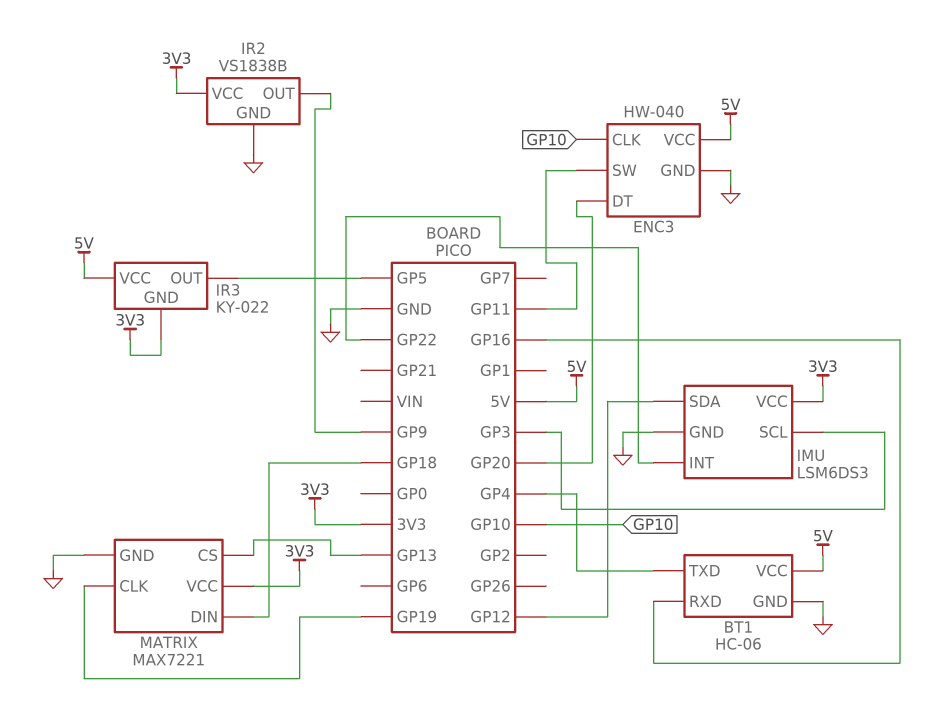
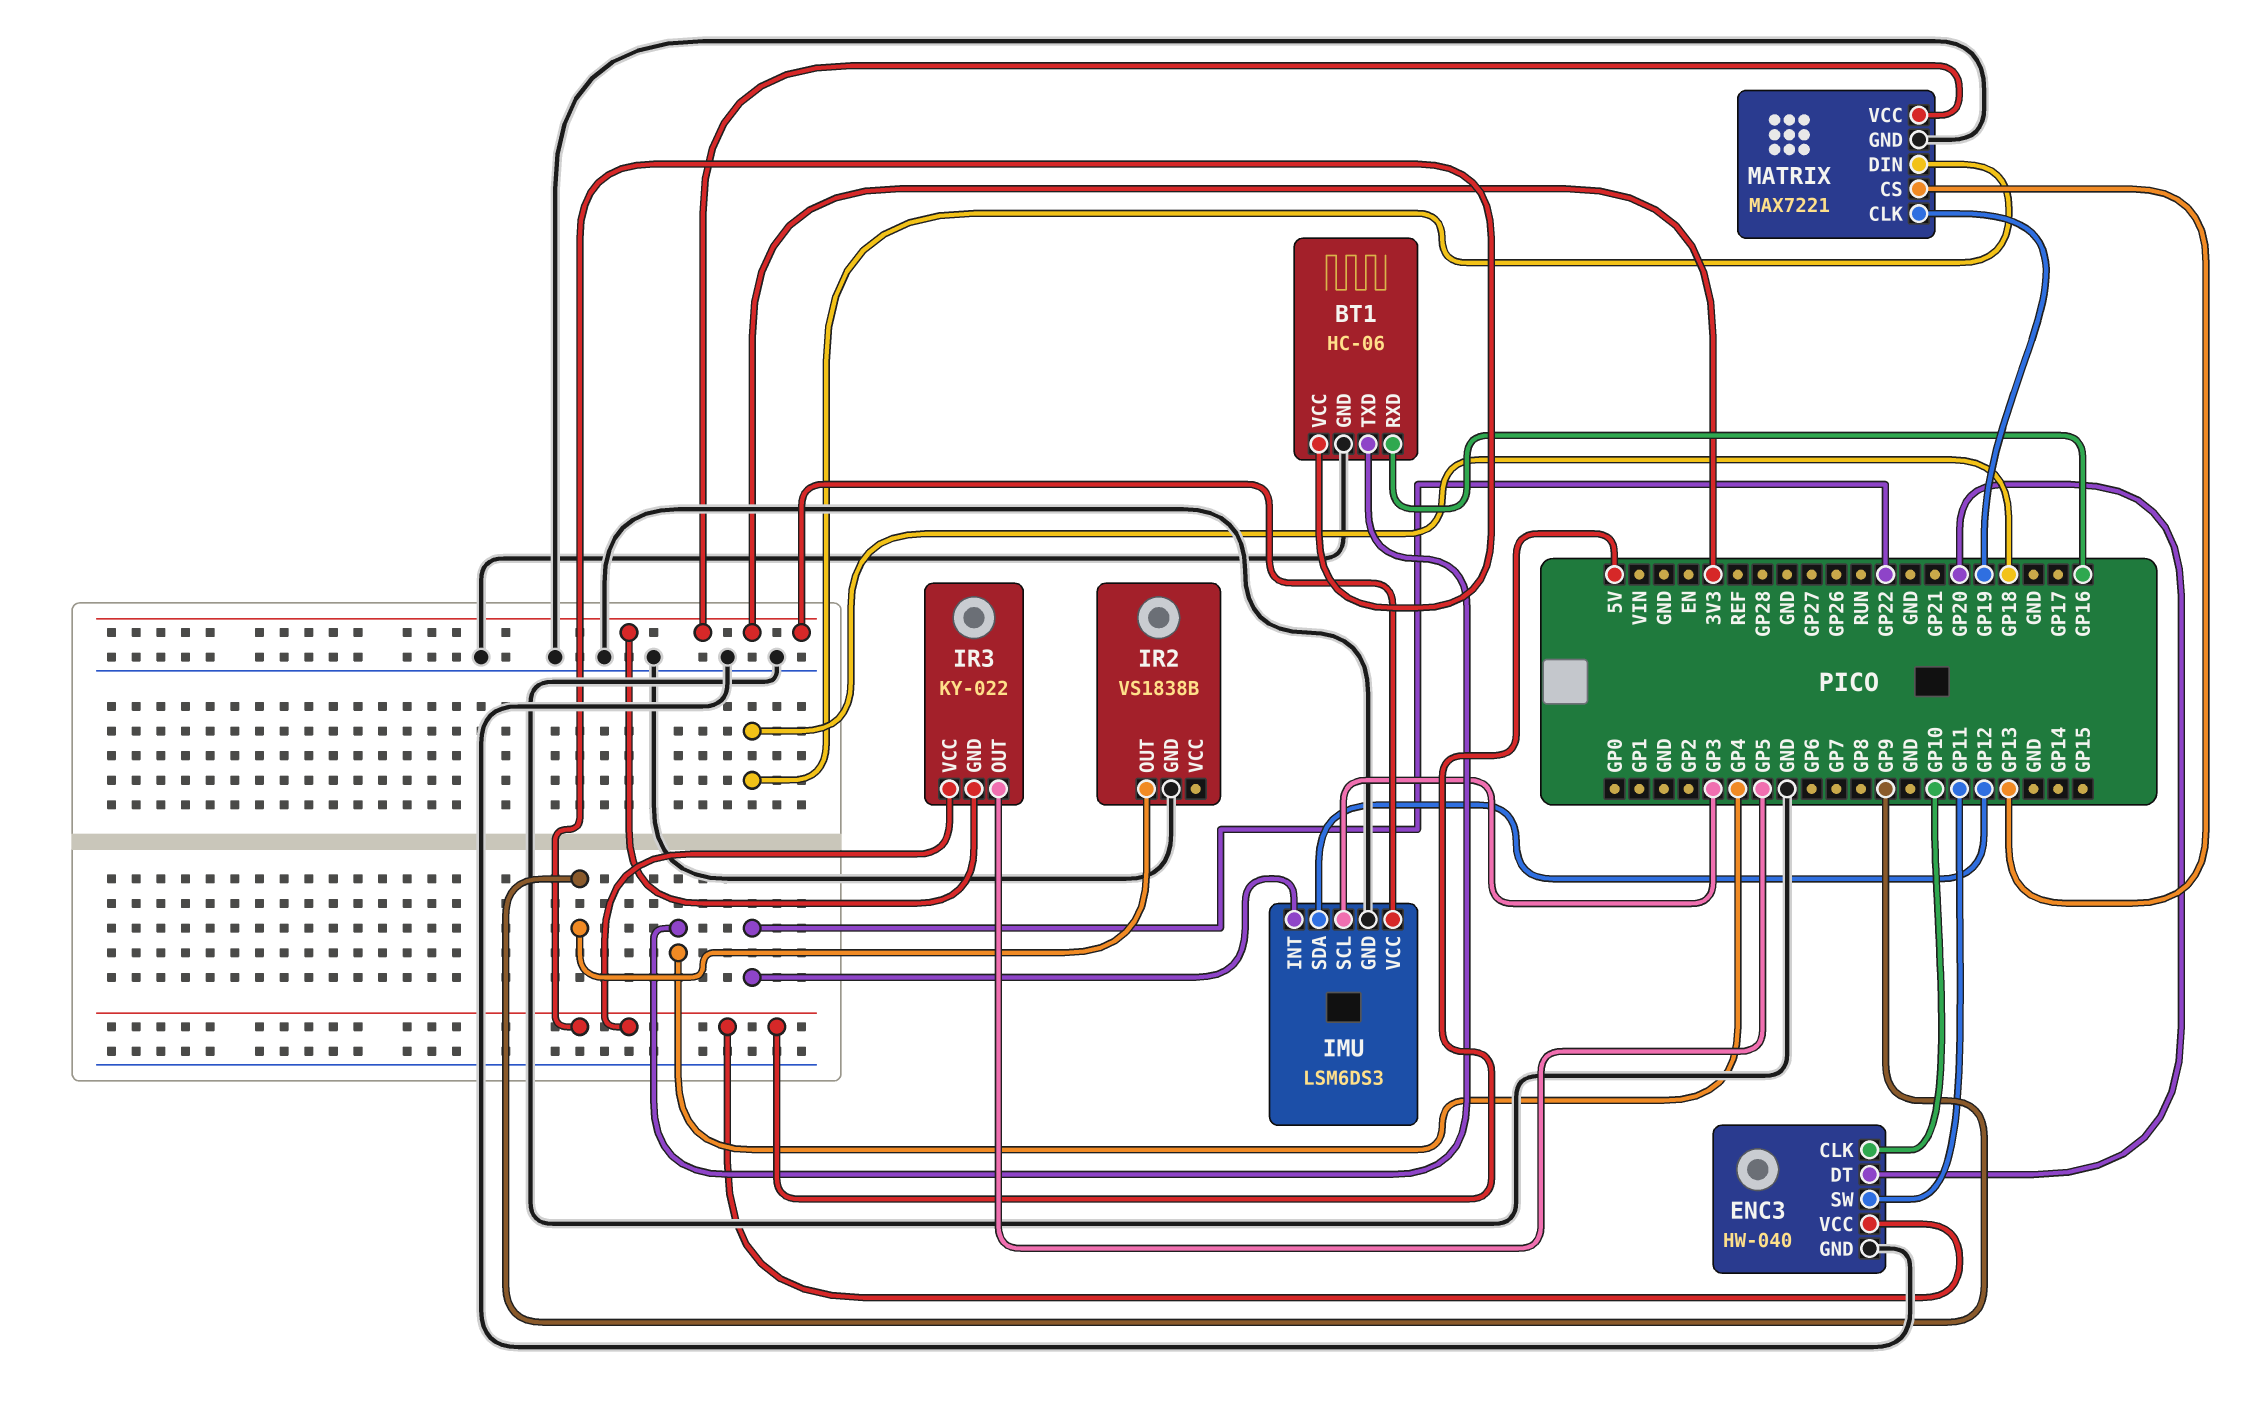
IR2 pin VCC: 3V3 -> none

